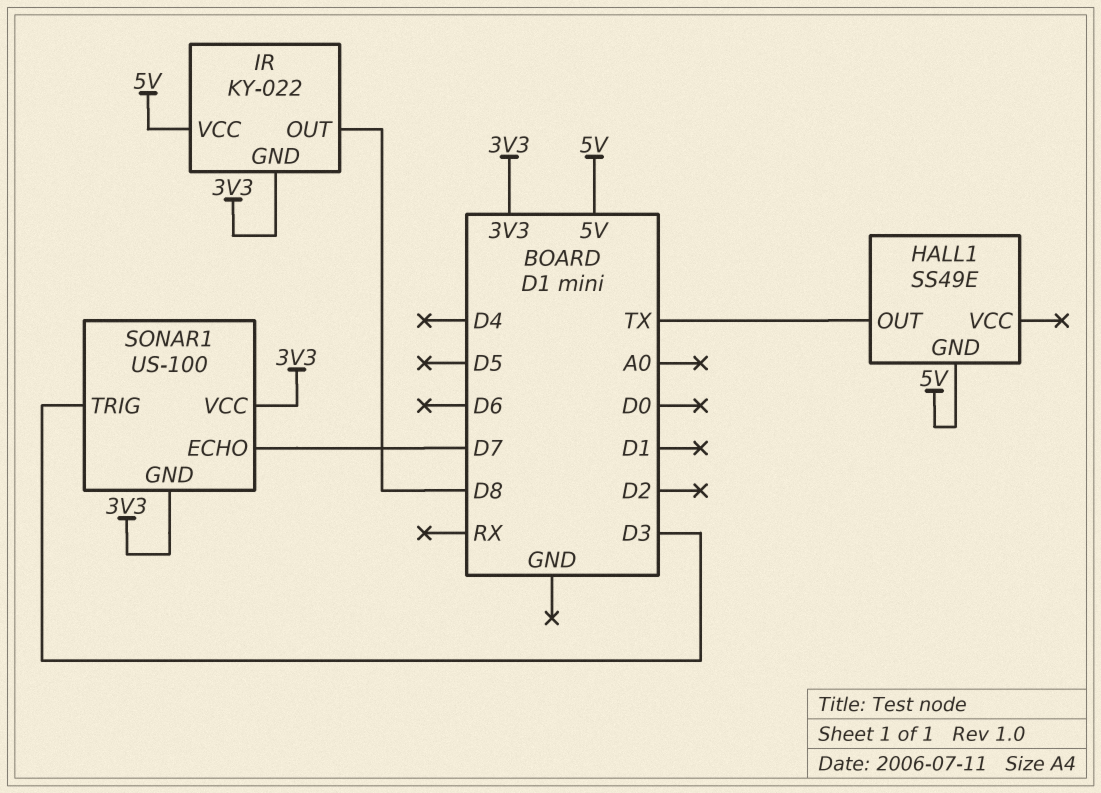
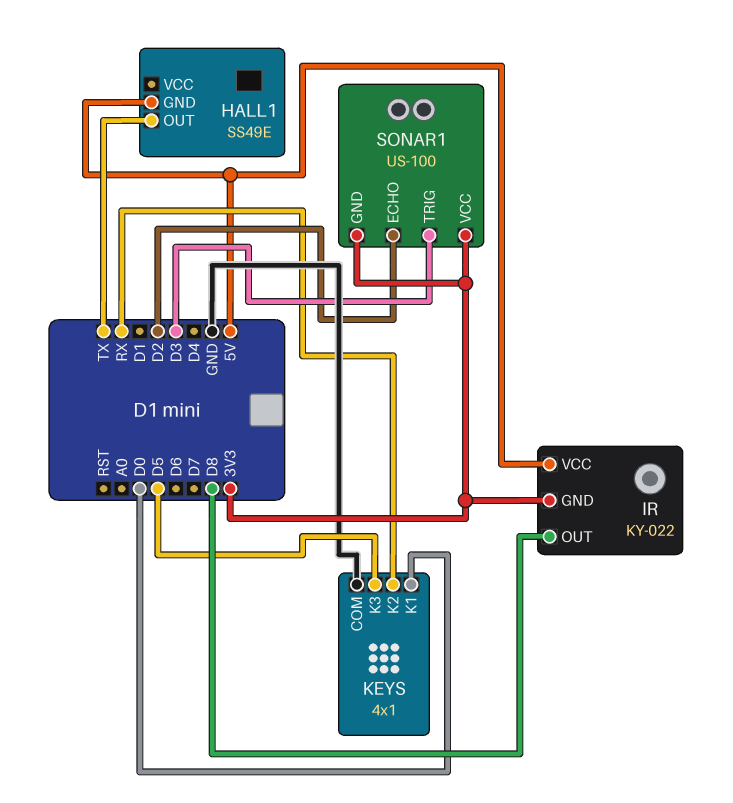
KEYS: none -> 4x1
KEYS pin COM: none -> GND
KEYS pin K1: none -> D0
KEYS pin K2: none -> RX
KEYS pin K3: none -> D5
SONAR1 pin ECHO: D7 -> D2

